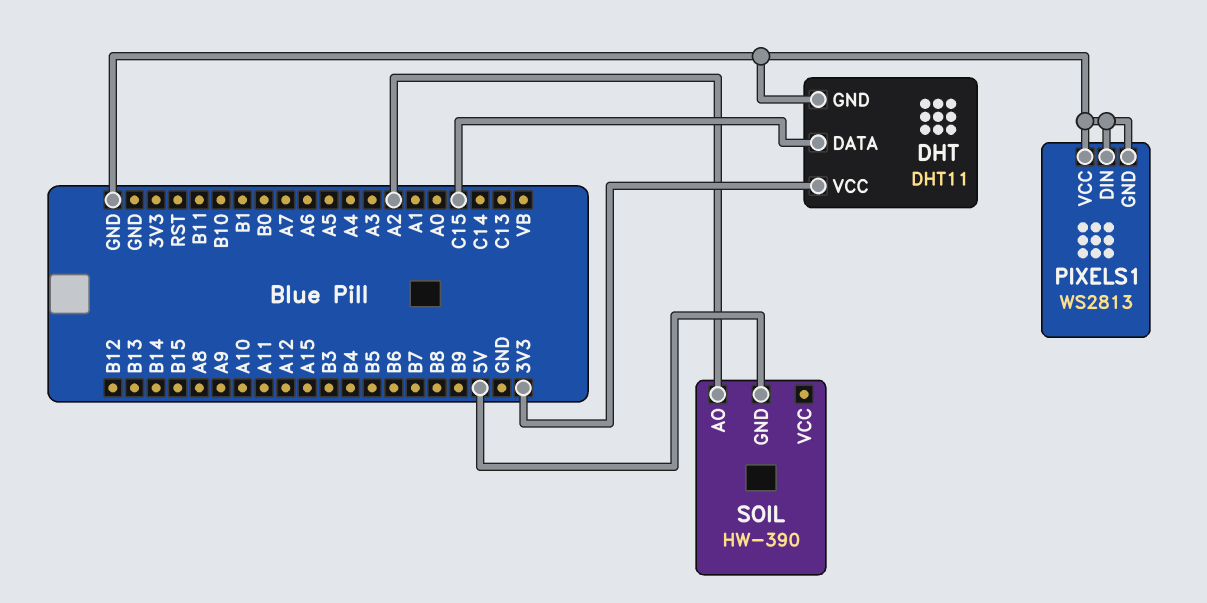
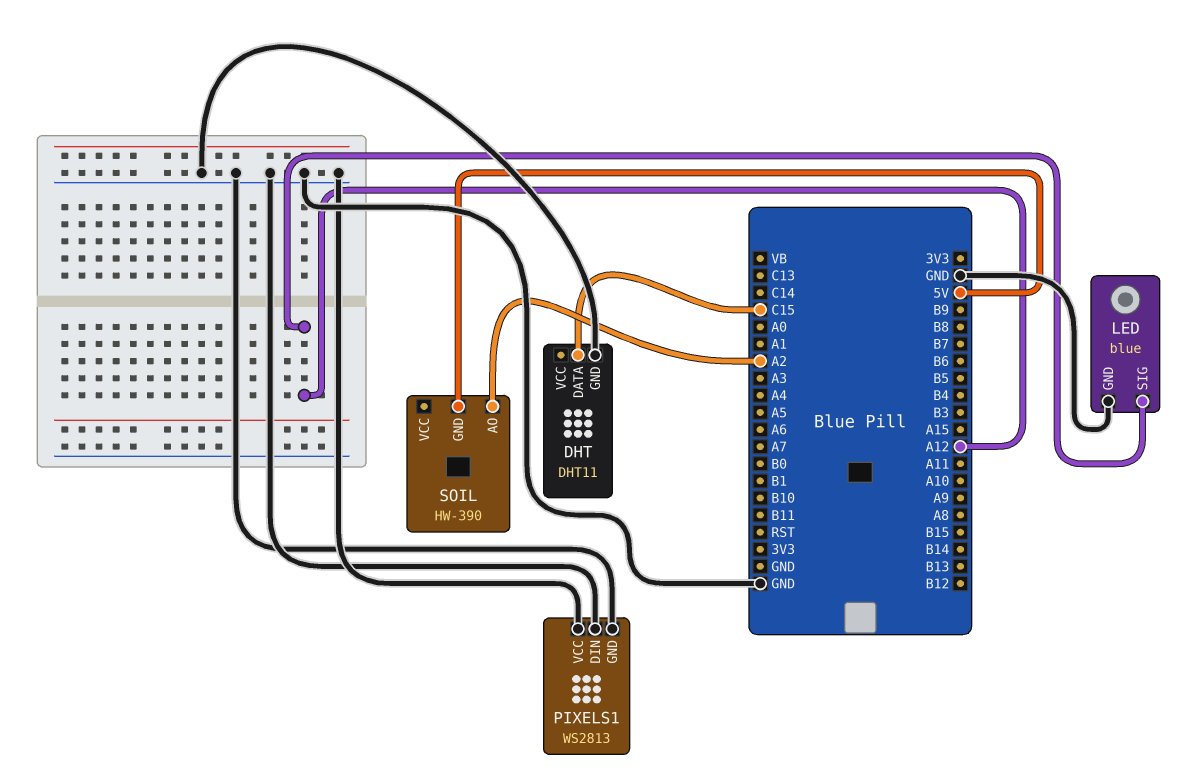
DHT pin VCC: 3V3 -> none
LED: none -> blue
LED pin GND: none -> GND
LED pin SIG: none -> A12

